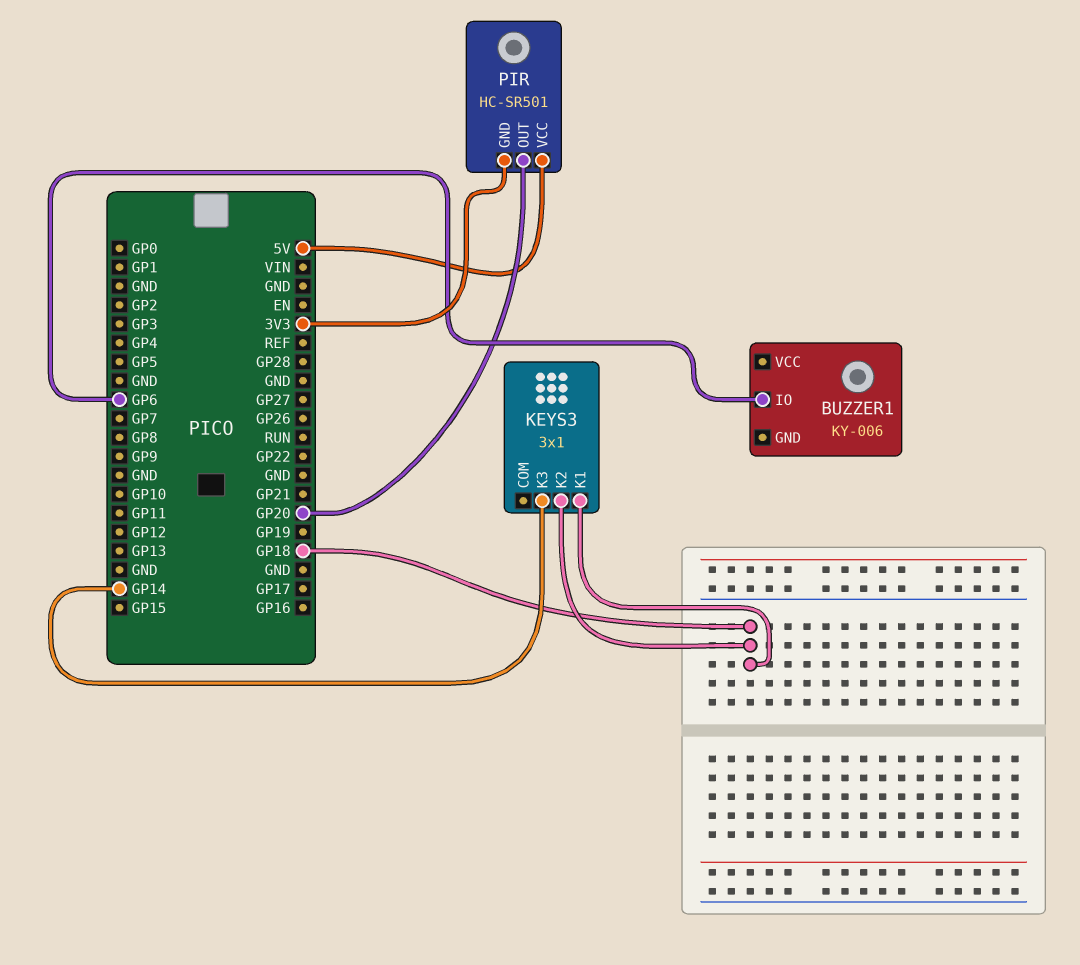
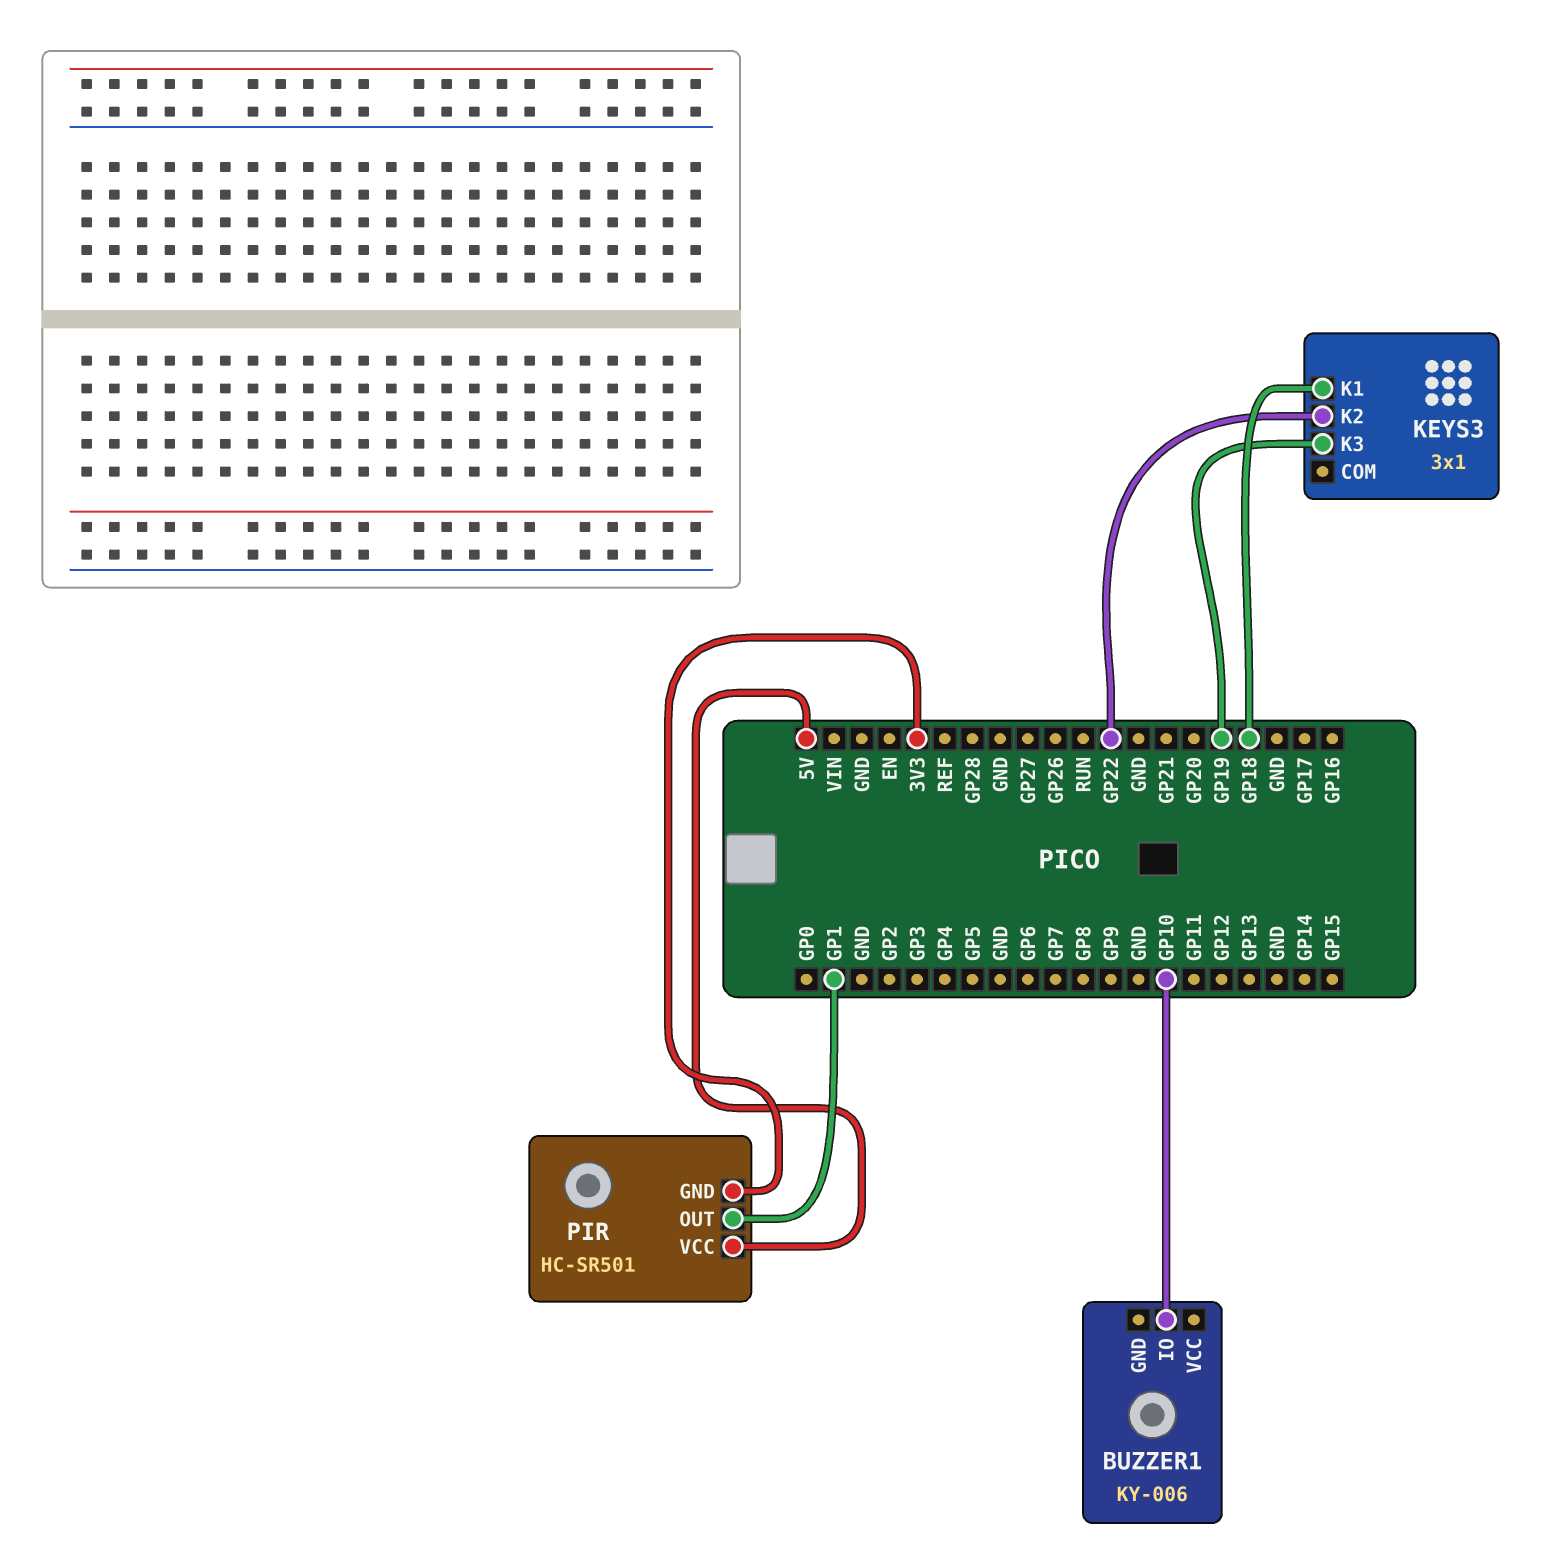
BUZZER1 pin IO: GP6 -> GP10
KEYS3 pin K2: GP18 -> GP22
KEYS3 pin K3: GP14 -> GP19
PIR pin OUT: GP20 -> GP1

